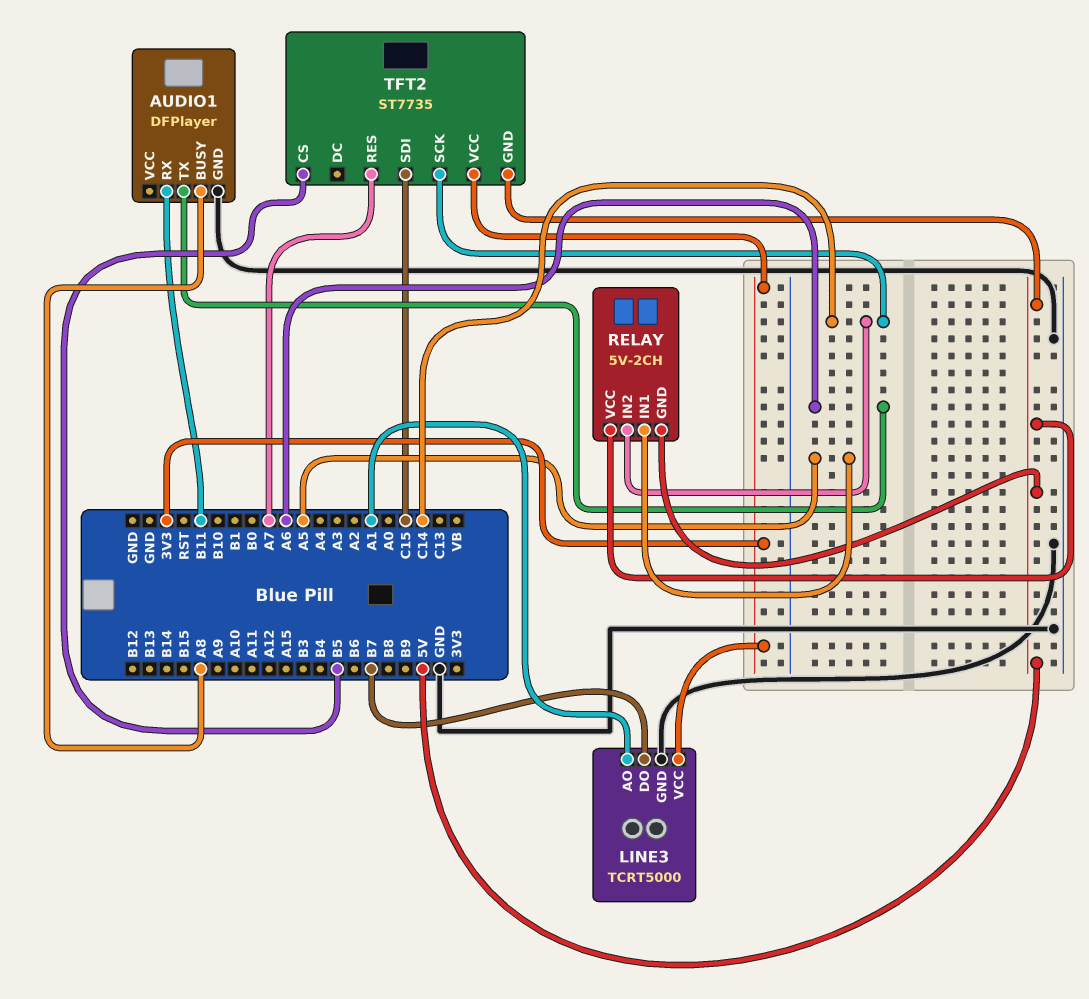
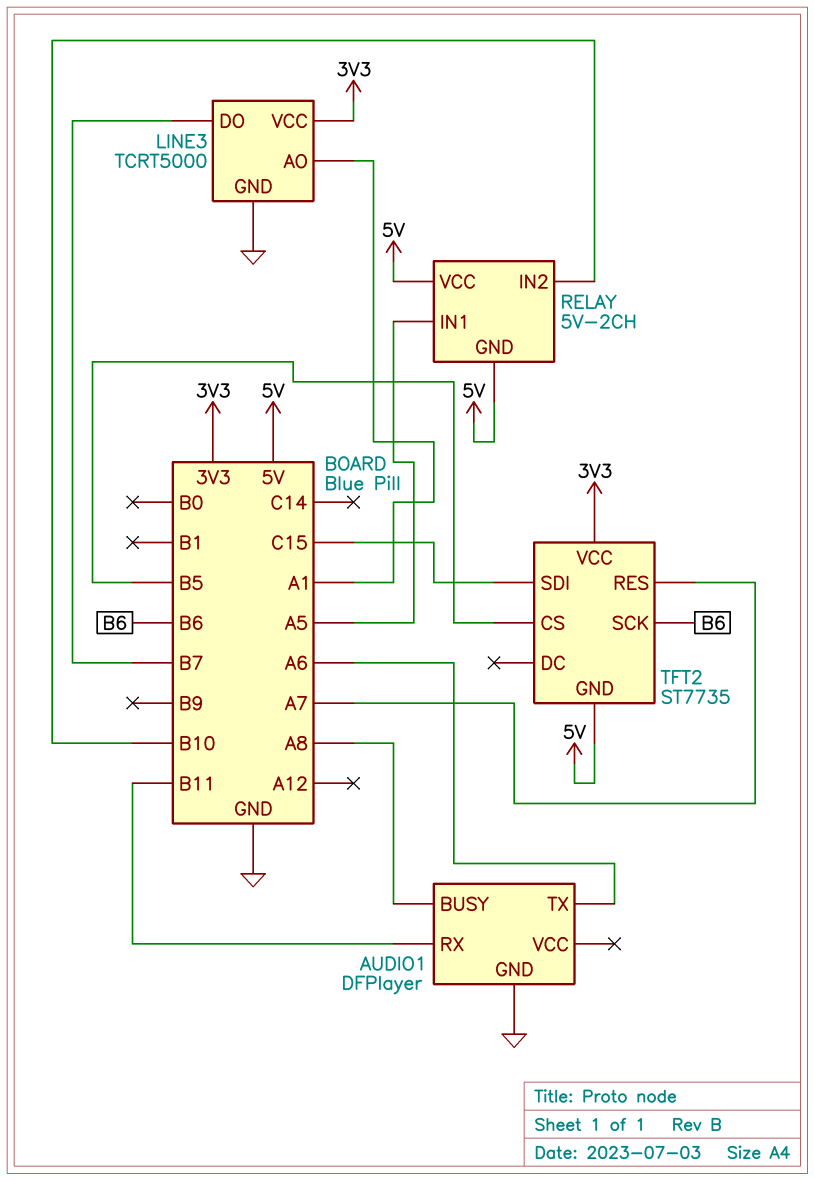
RELAY pin IN2: C14 -> B10
TFT2 pin SCK: C14 -> B6

